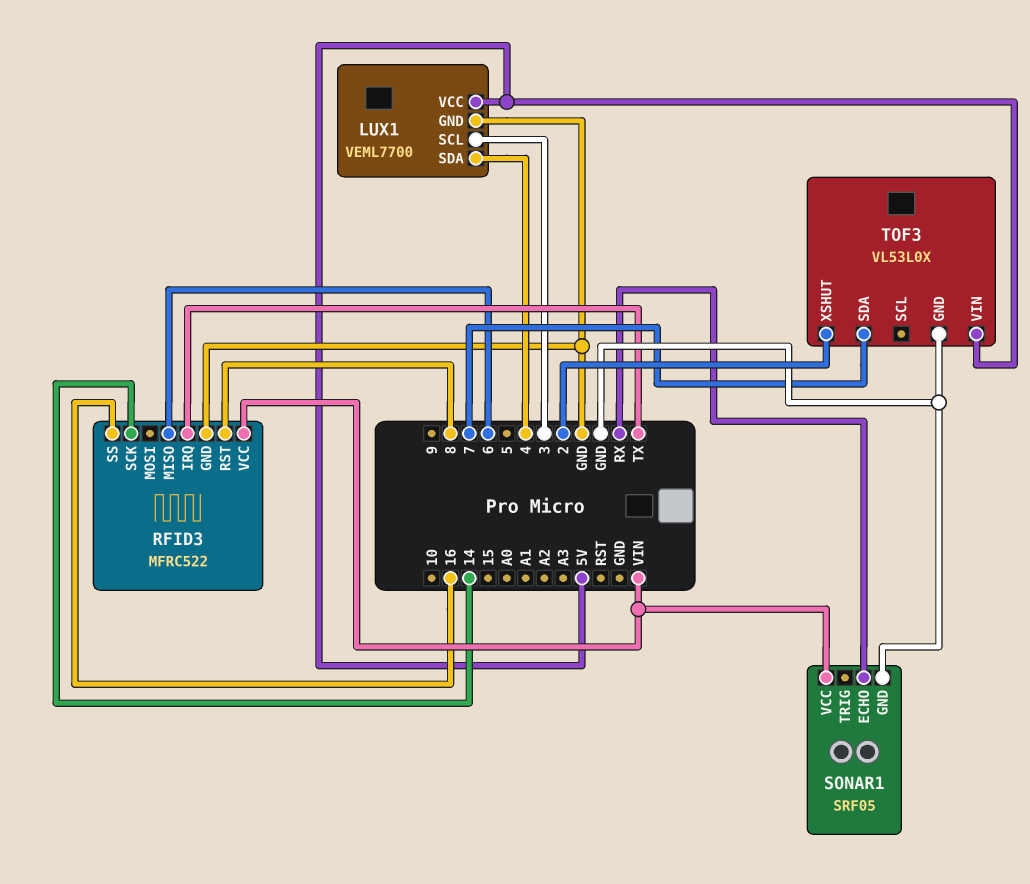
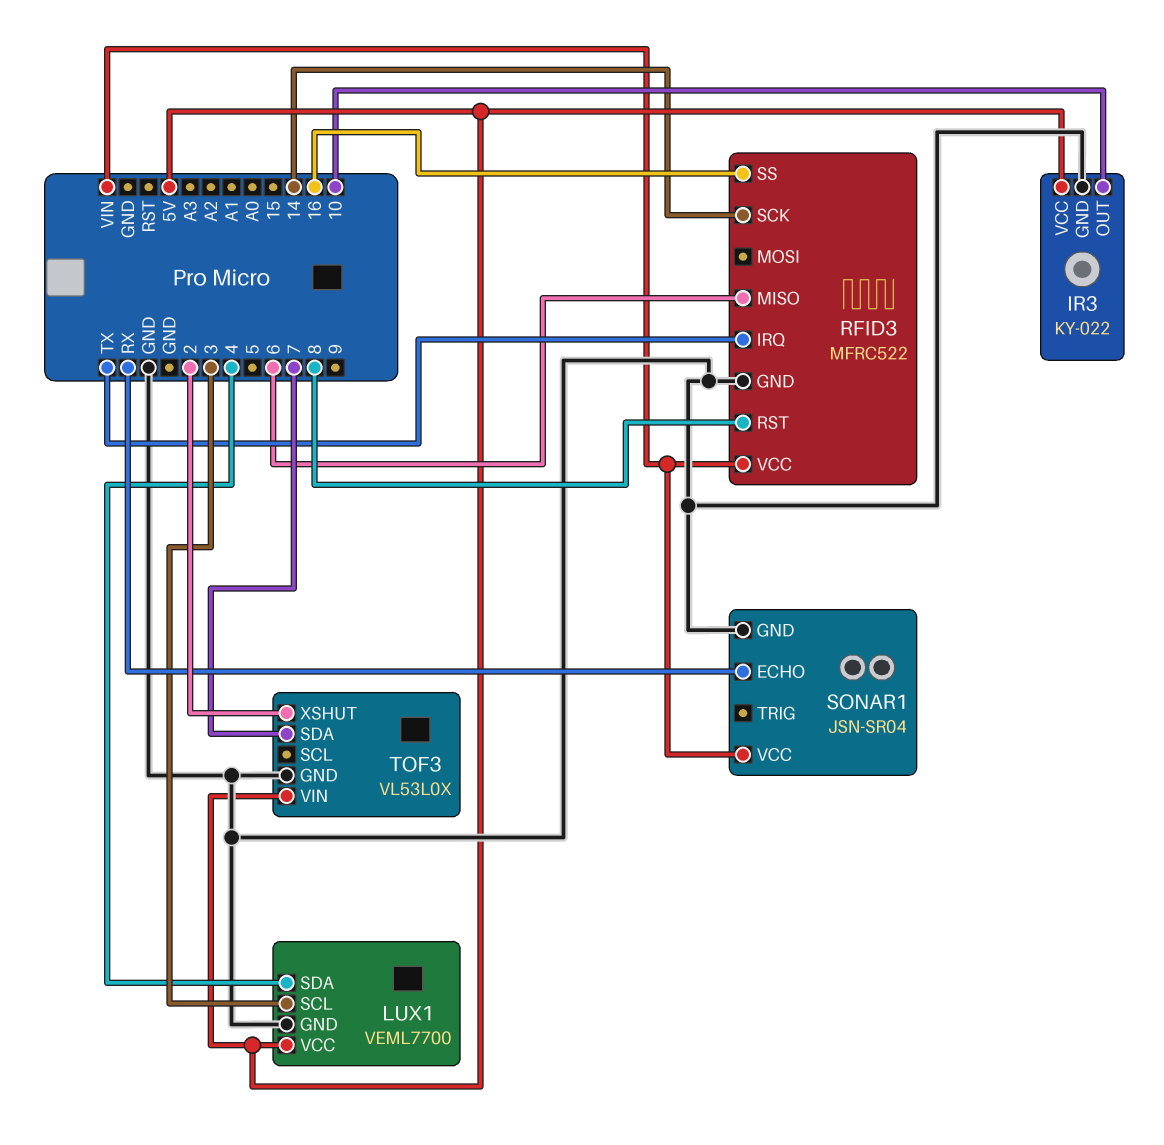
IR3: none -> KY-022
IR3 pin GND: none -> GND
IR3 pin OUT: none -> 10
IR3 pin VCC: none -> 5V
SONAR1: SRF05 -> JSN-SR04

